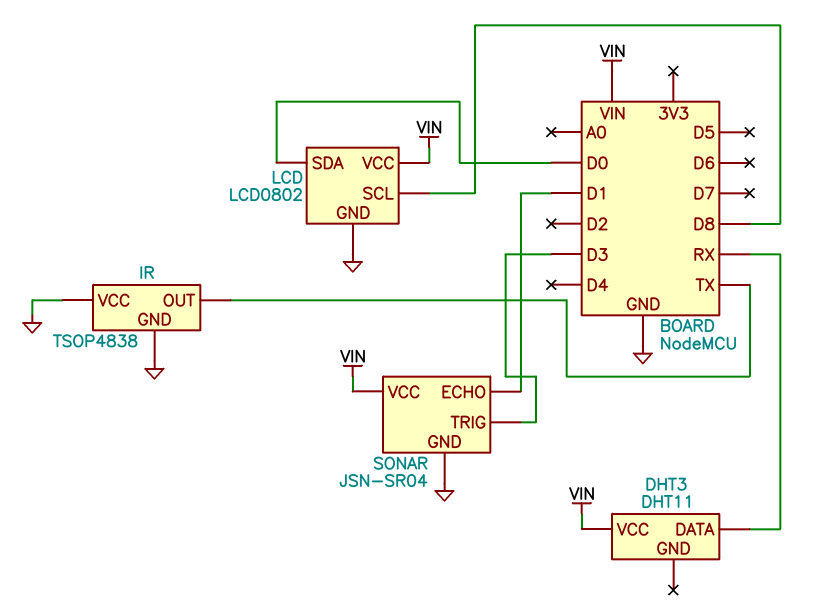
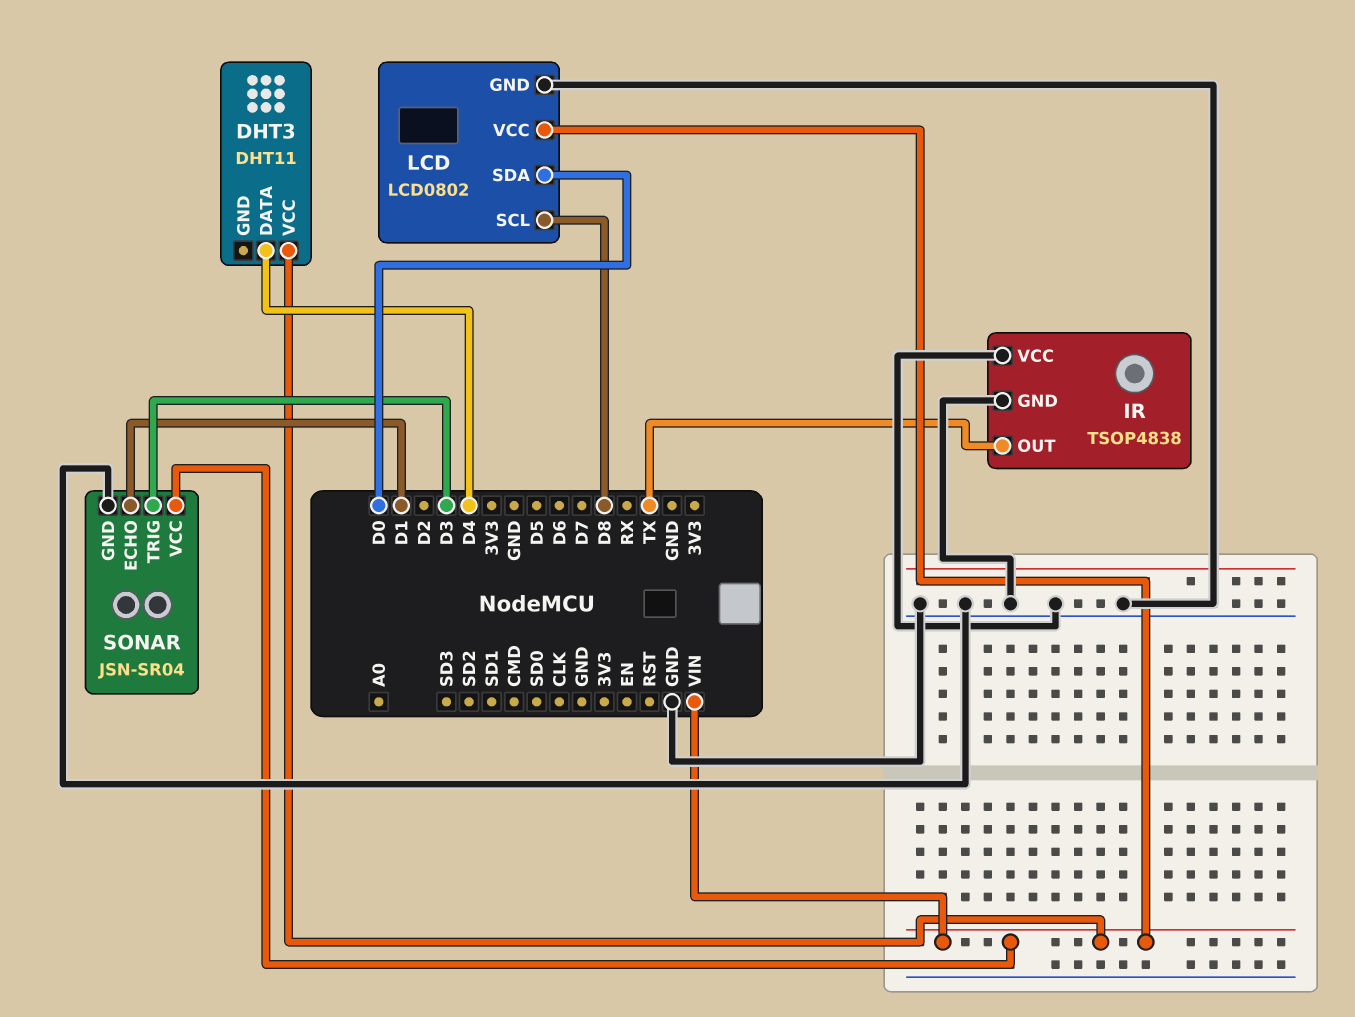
DHT3 pin DATA: RX -> D4

